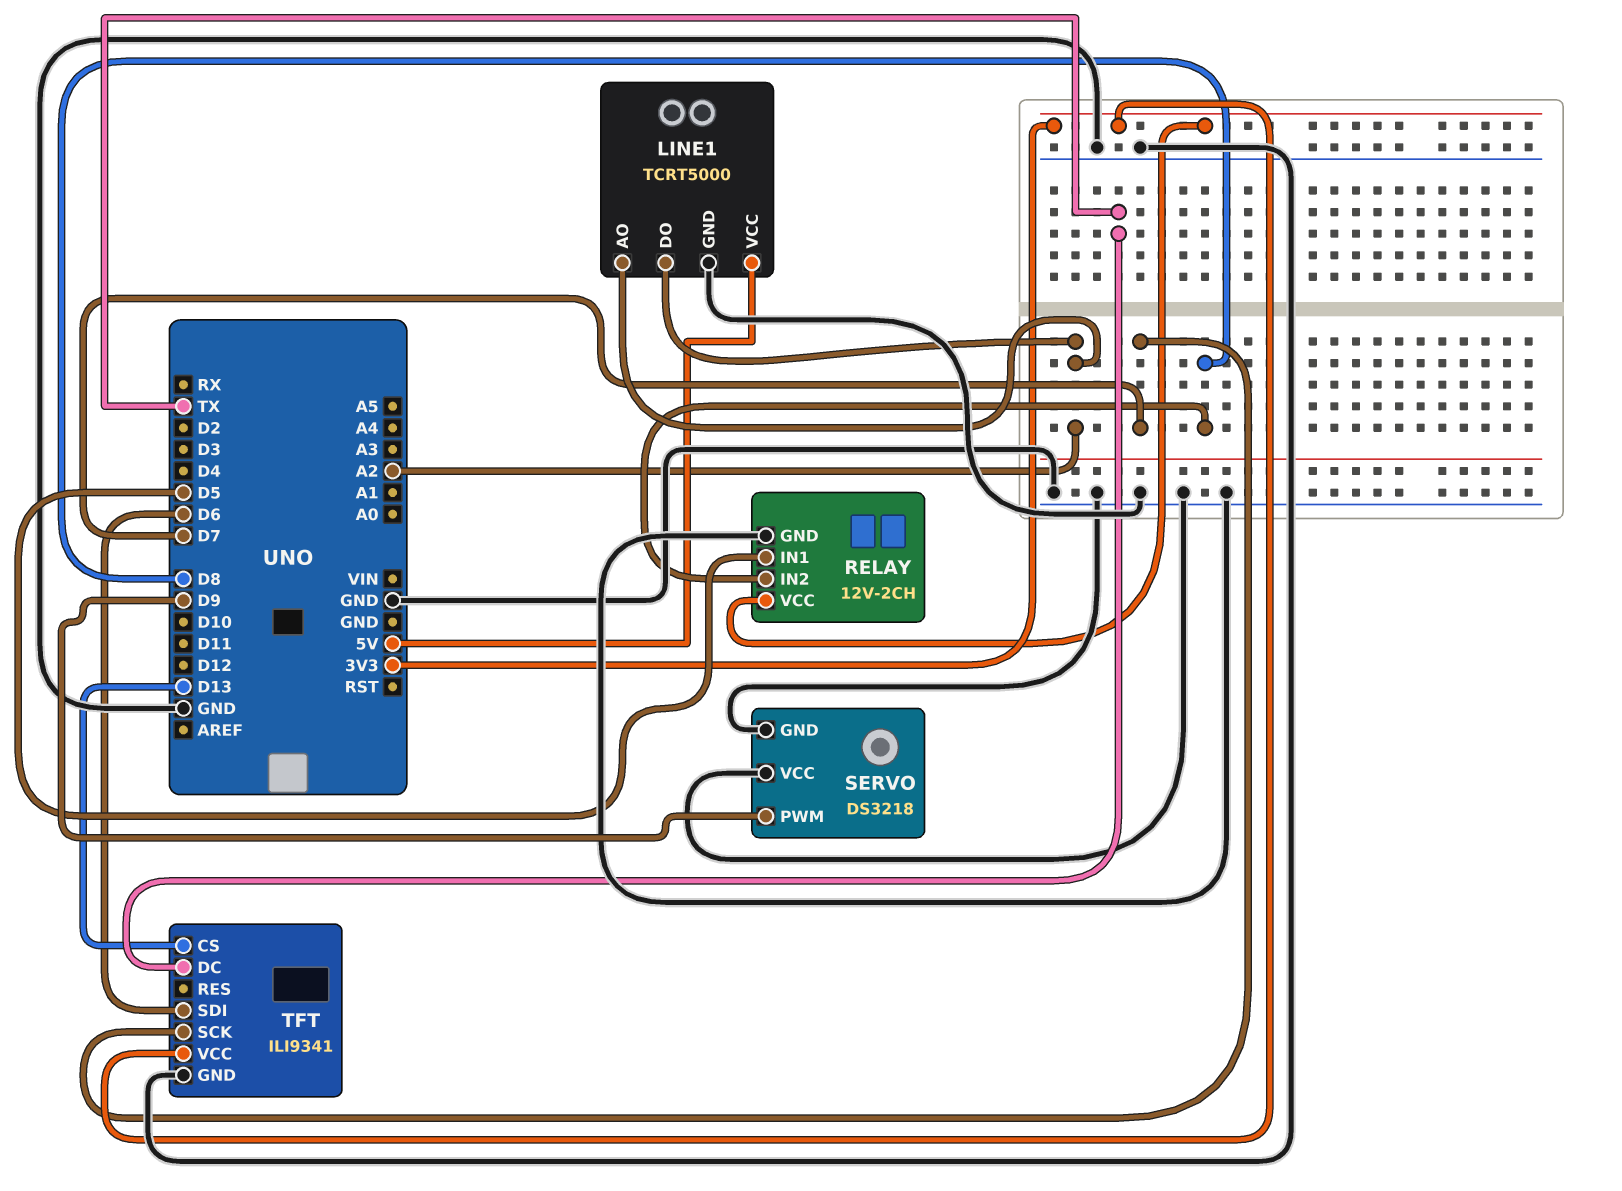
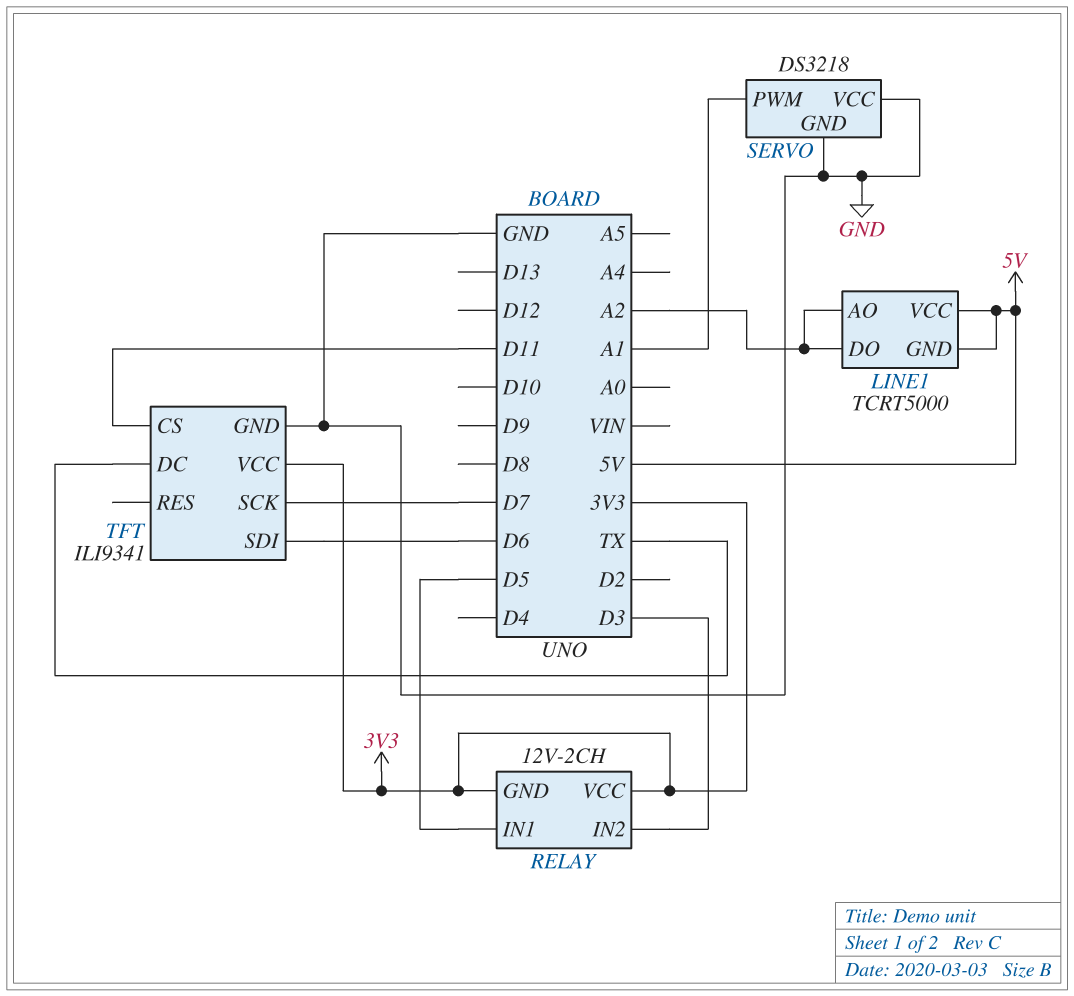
LINE1 pin GND: GND -> 5V
RELAY pin GND: GND -> 3V3
RELAY pin IN2: D8 -> D3
SERVO pin PWM: D9 -> A1
TFT pin CS: D13 -> D11

